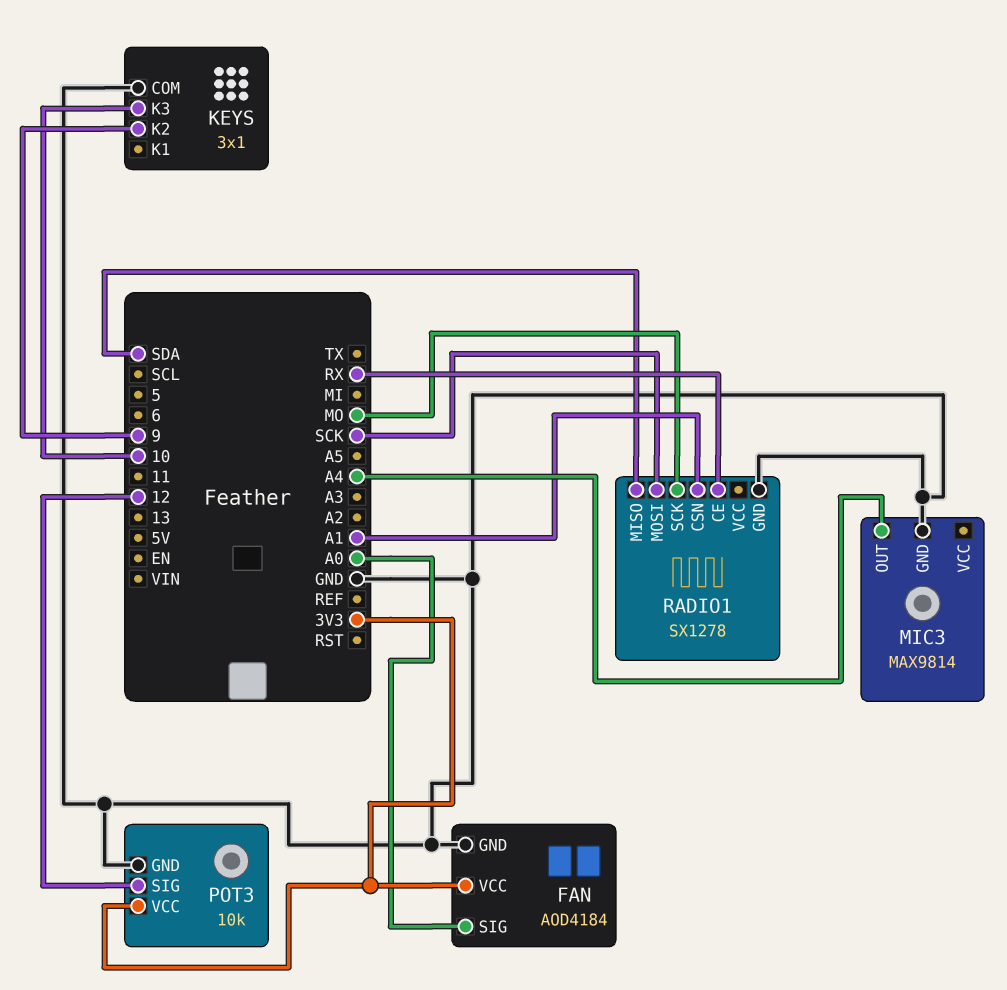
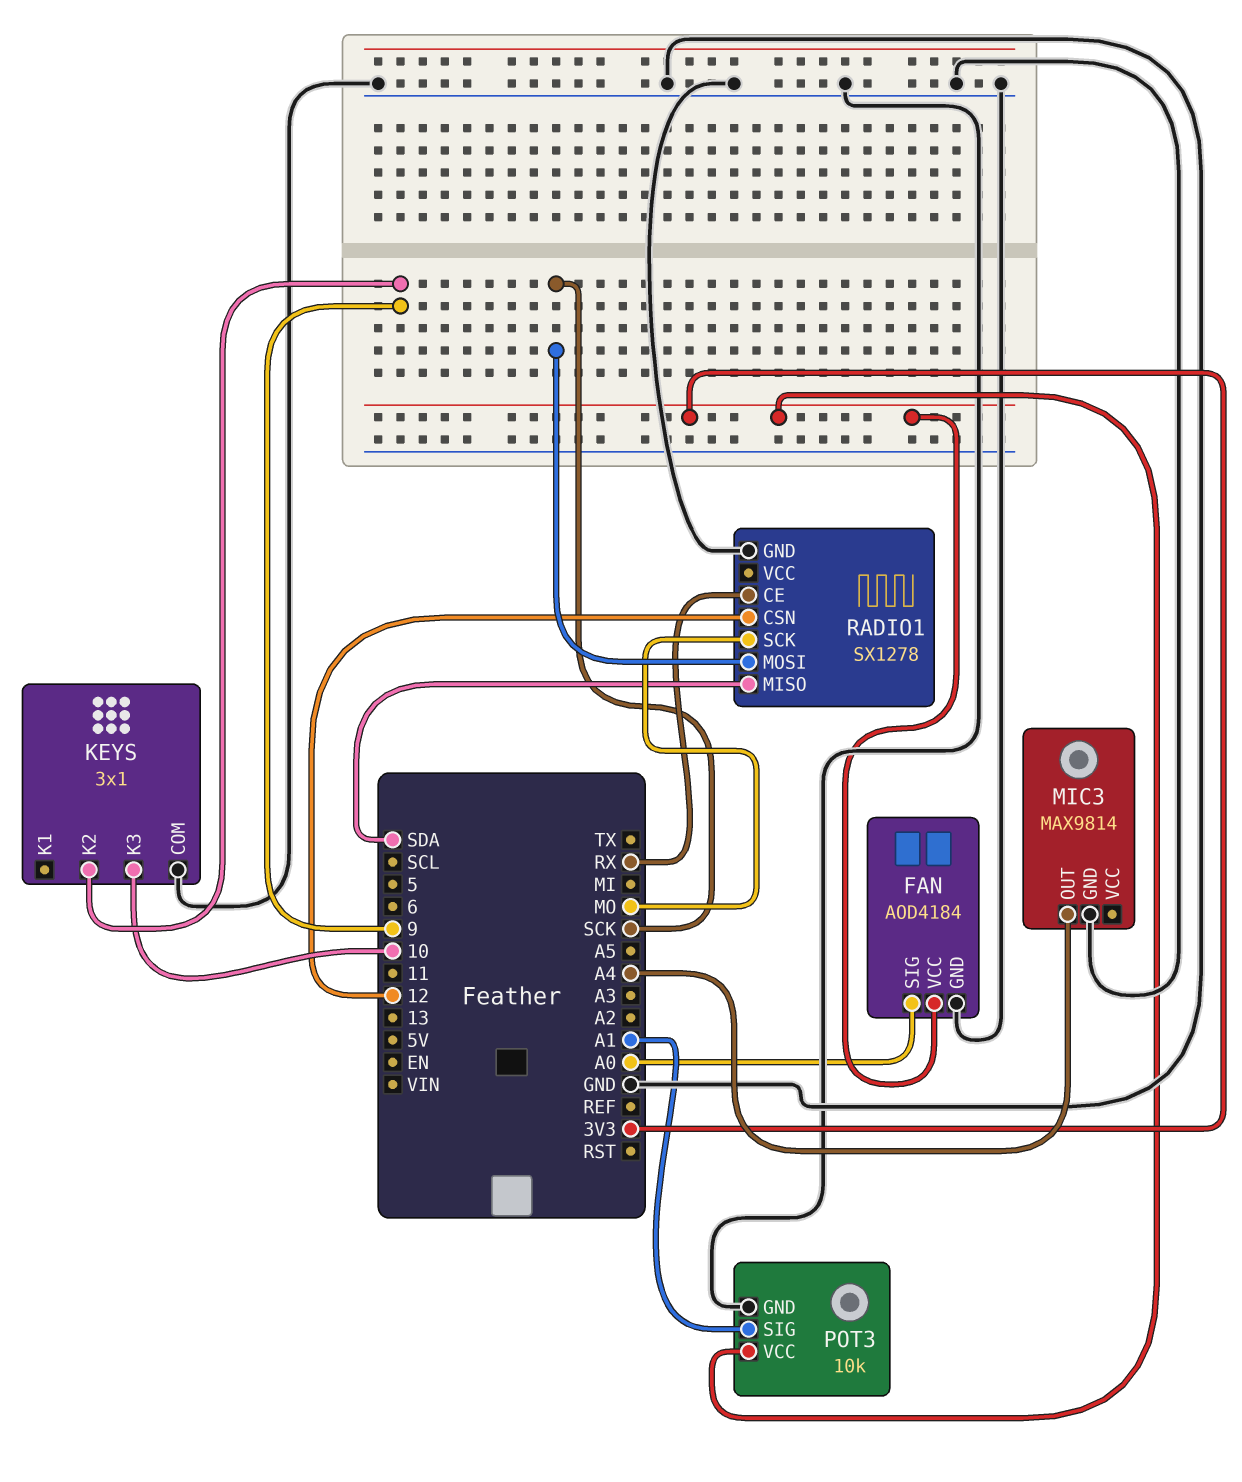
POT3 pin SIG: 12 -> A1
RADIO1 pin CSN: A1 -> 12

